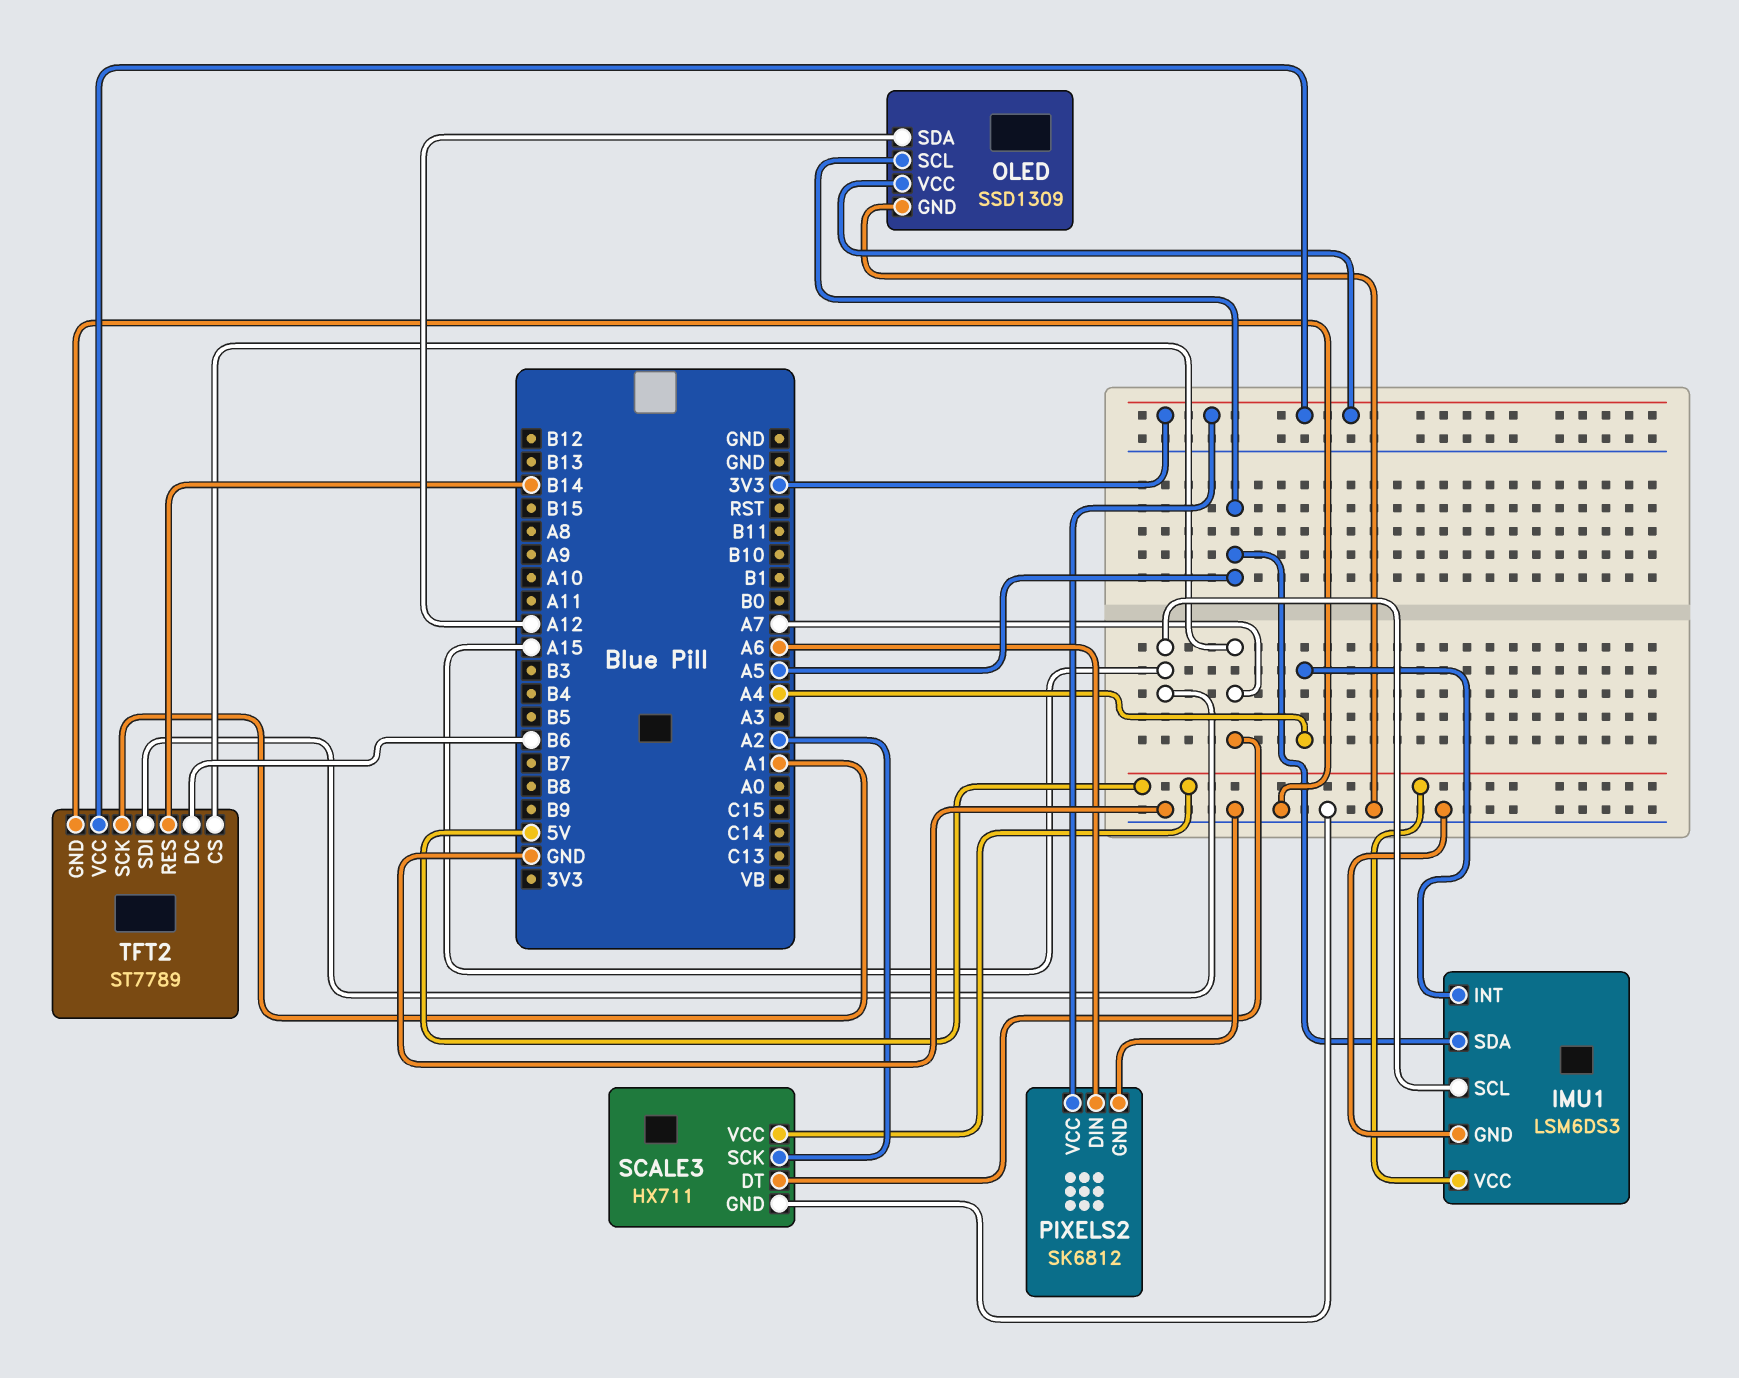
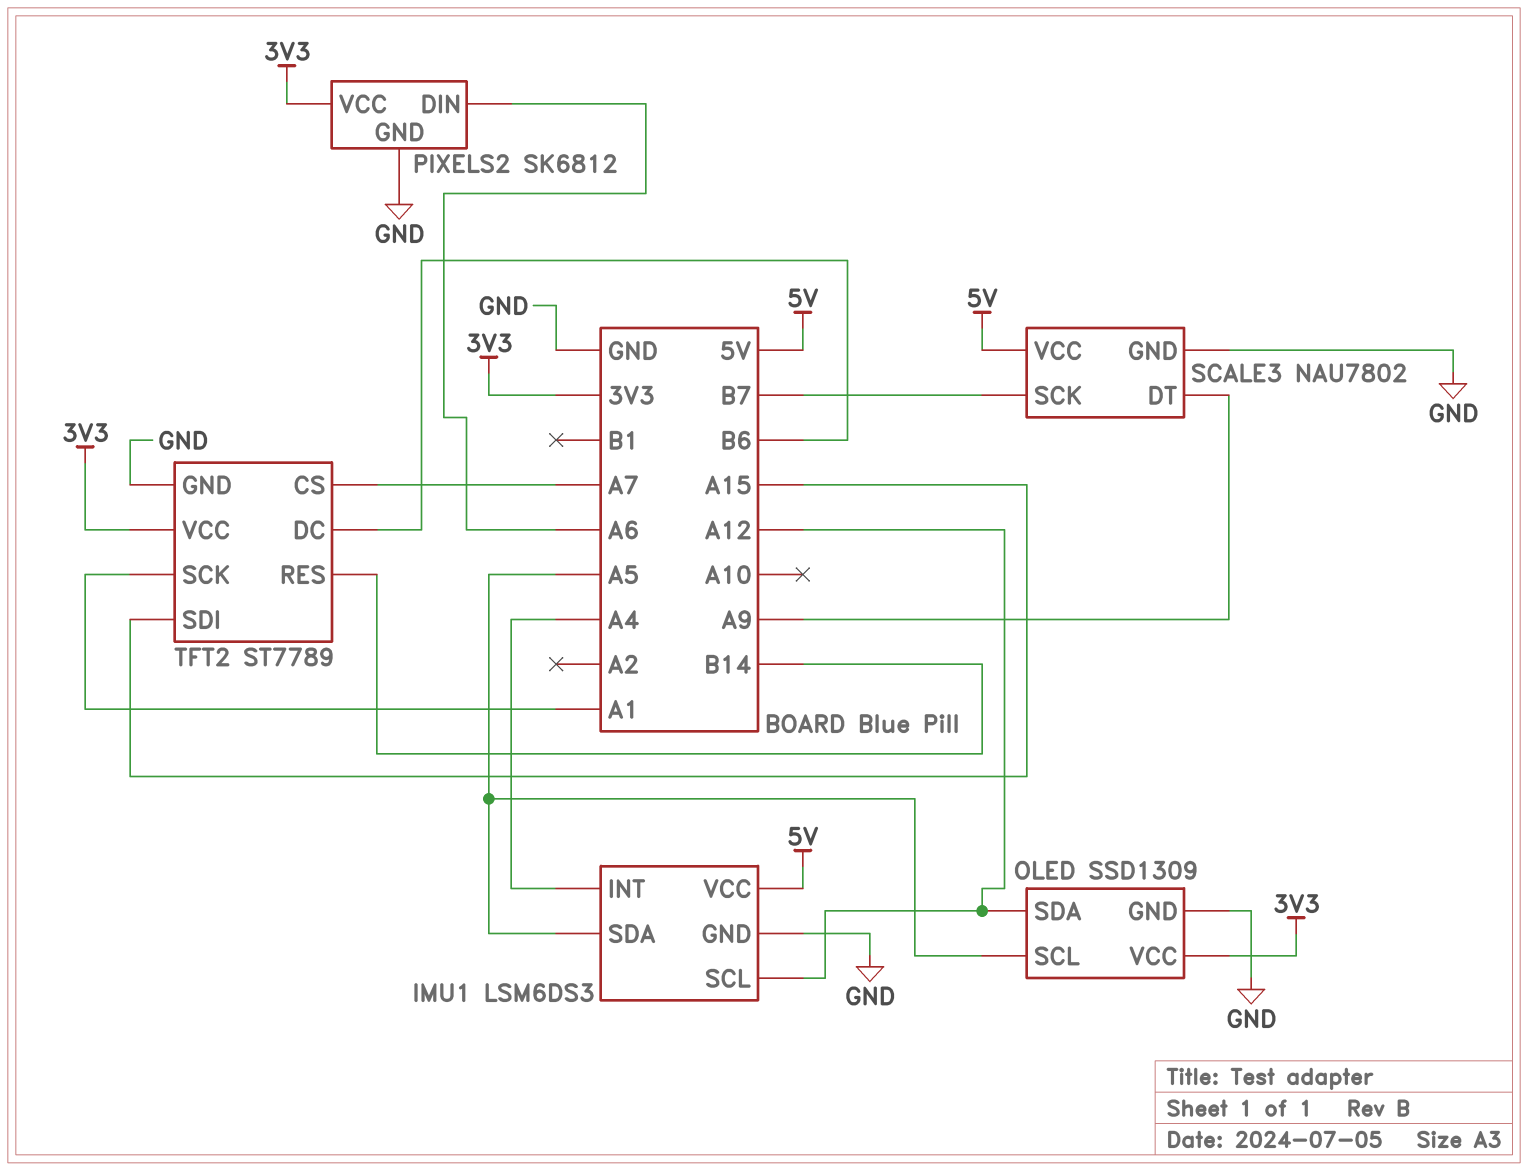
IMU1 pin SCL: A15 -> A12
SCALE3: HX711 -> NAU7802
SCALE3 pin DT: A7 -> A9
SCALE3 pin SCK: A2 -> B7

